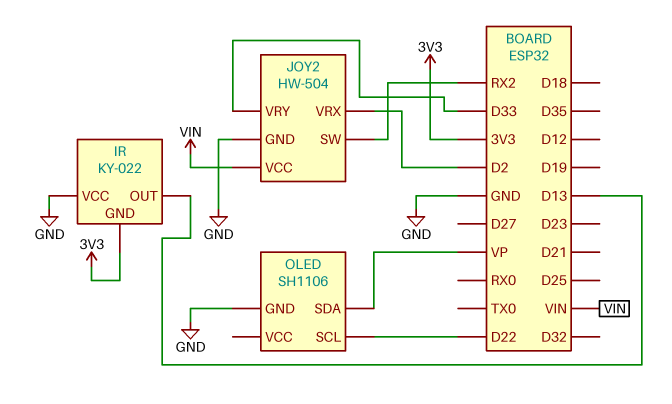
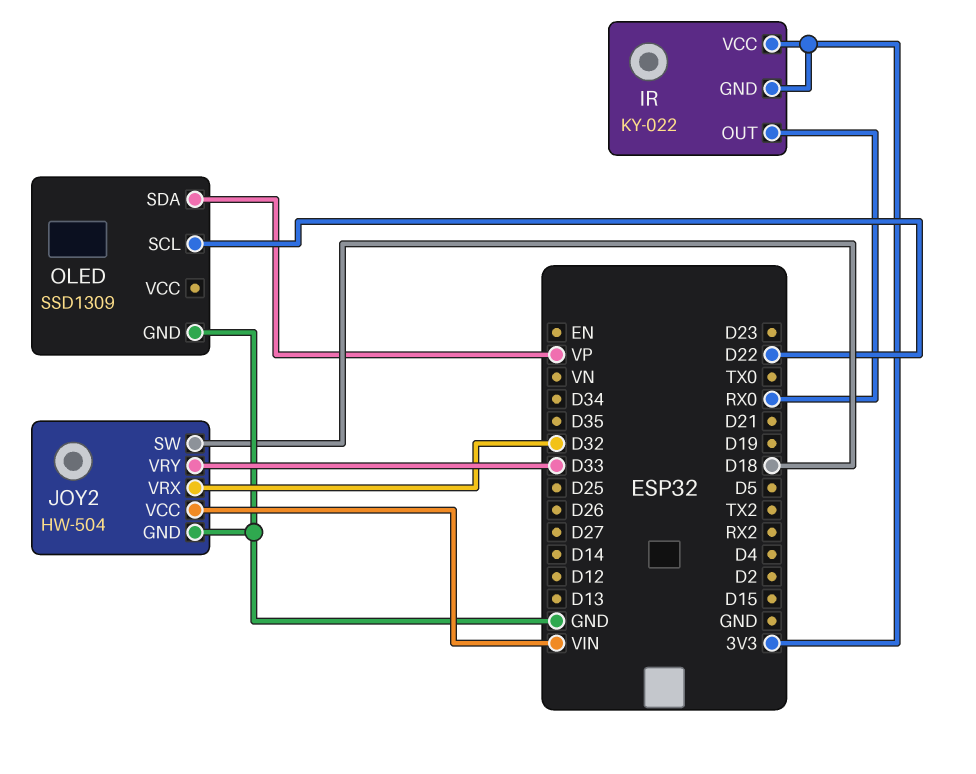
IR pin OUT: D13 -> RX0
IR pin VCC: GND -> 3V3
JOY2 pin SW: RX2 -> D18
JOY2 pin VRX: D2 -> D32
OLED: SH1106 -> SSD1309

